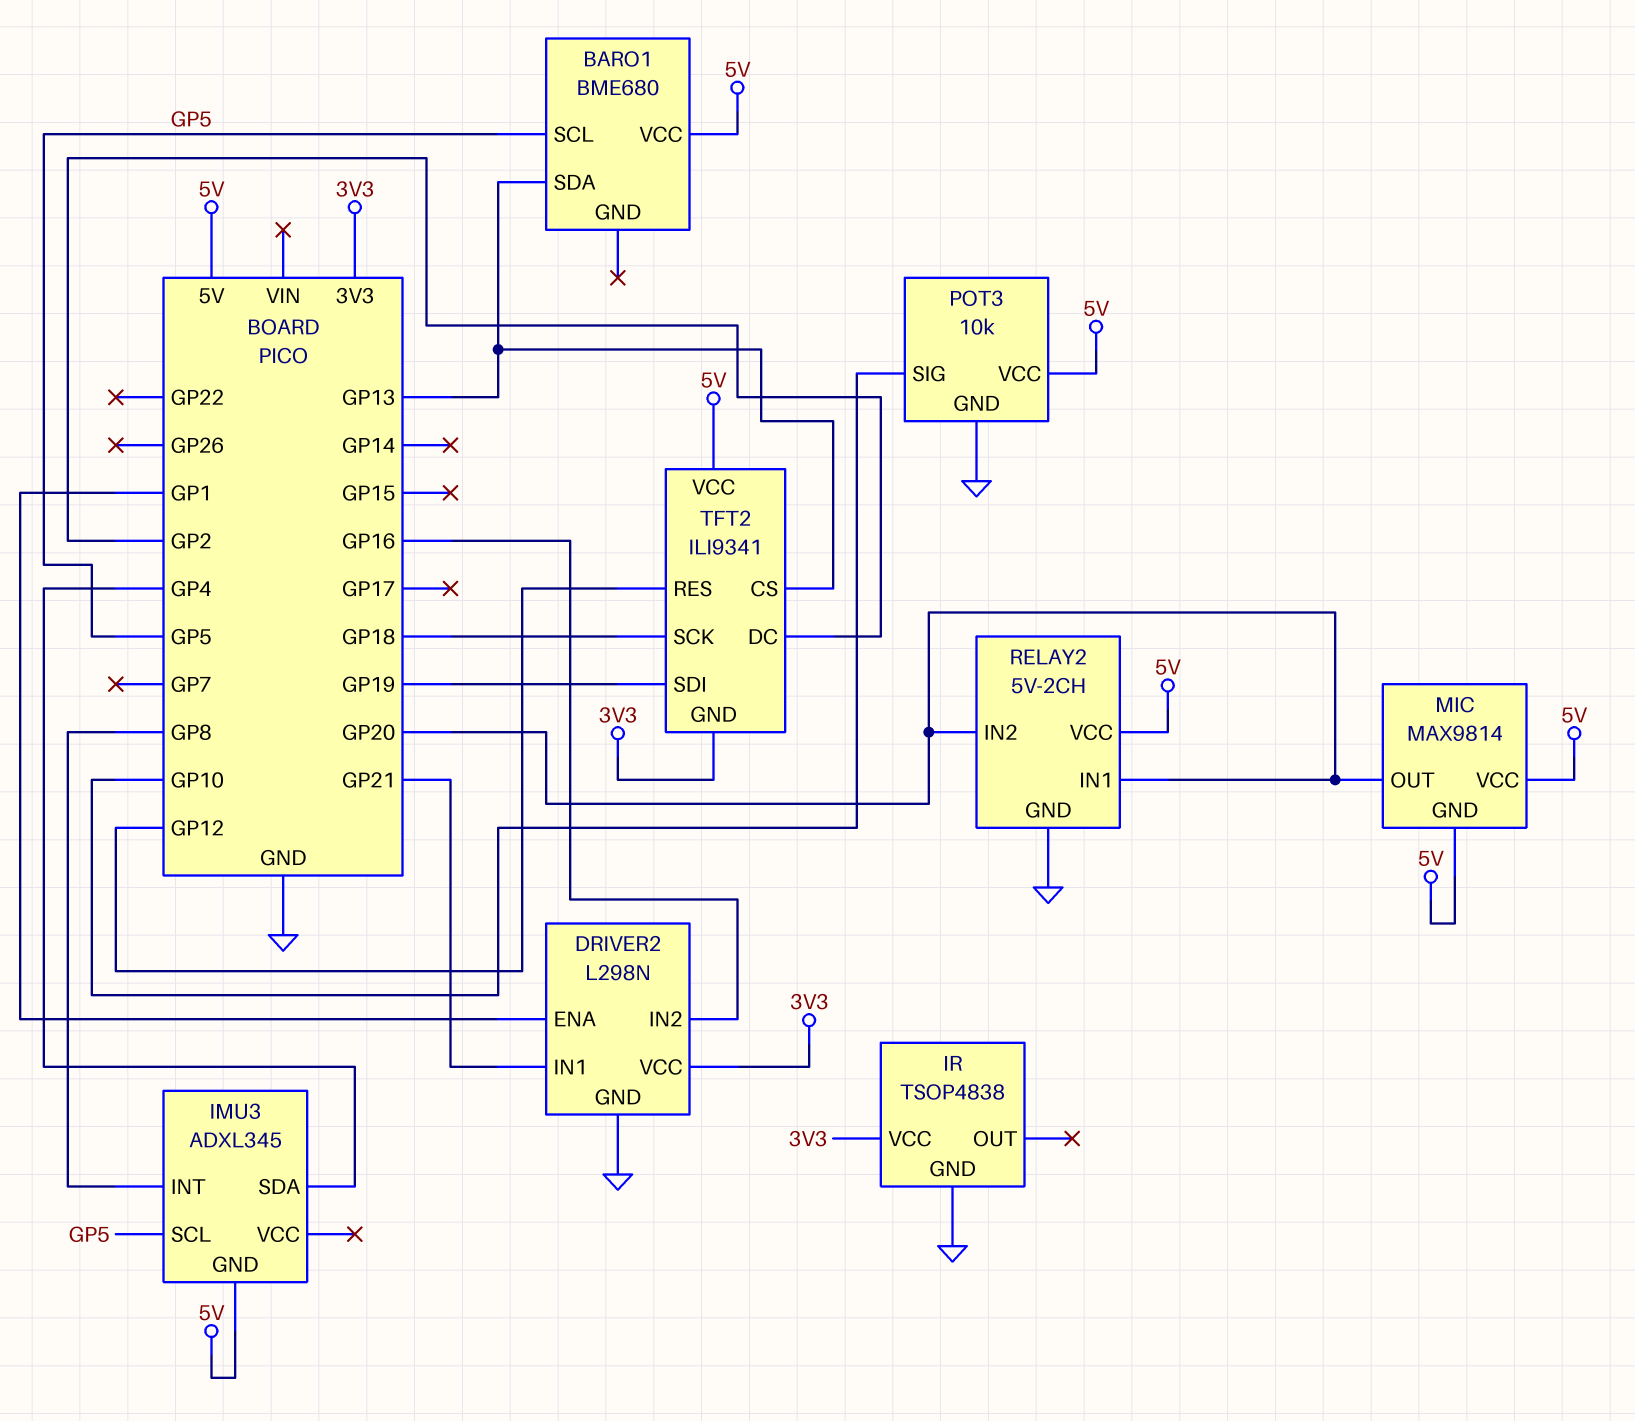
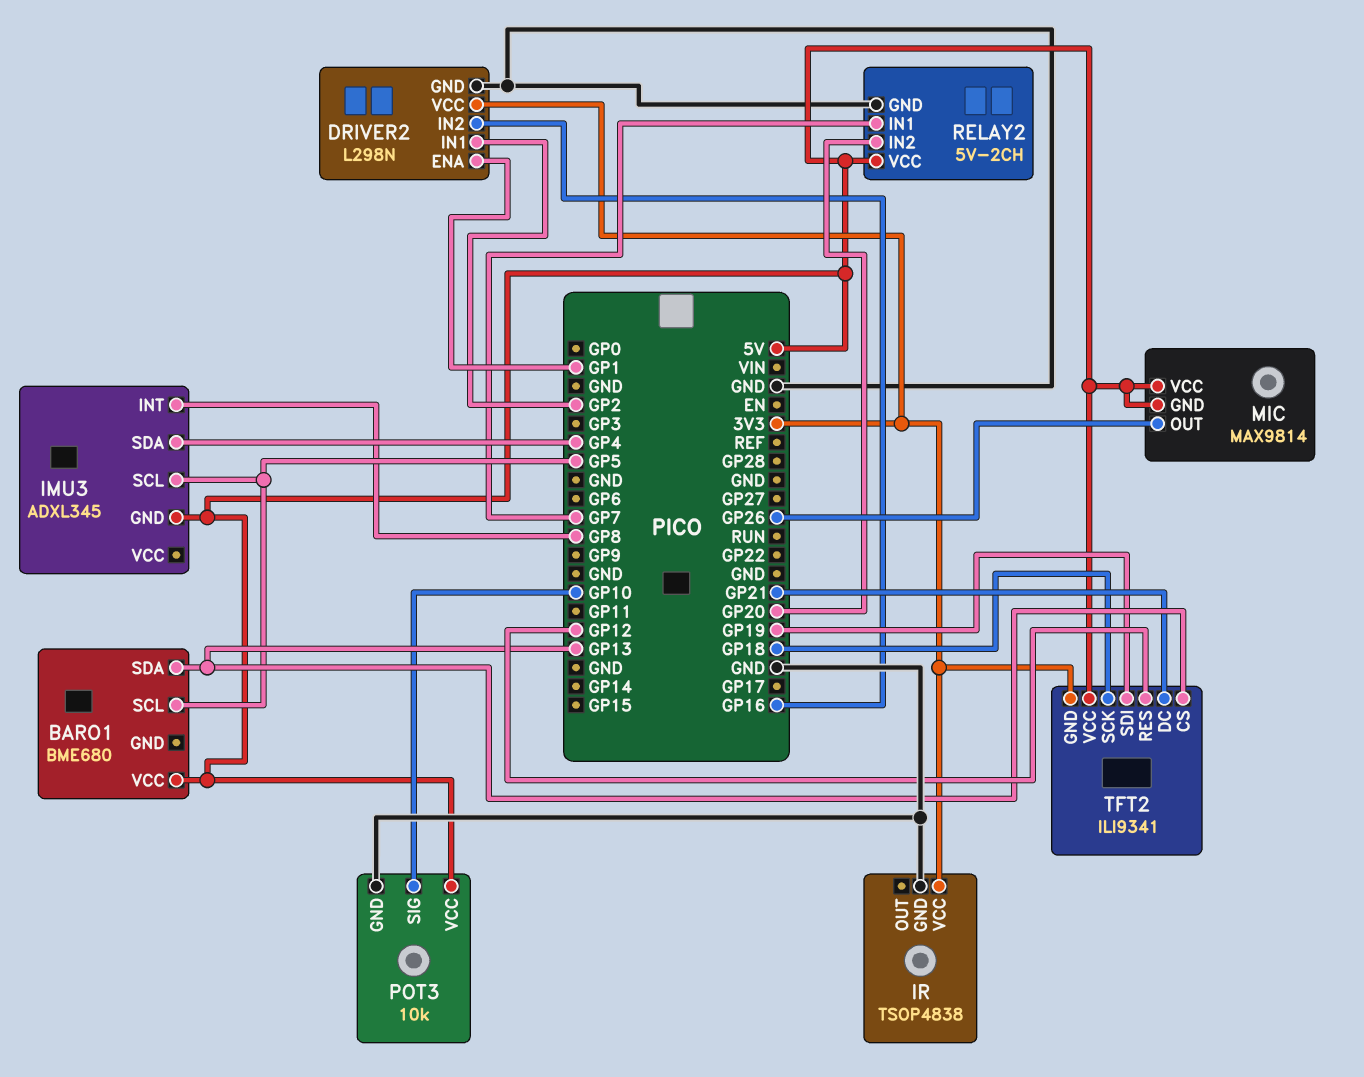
DRIVER2 pin IN1: GP21 -> GP2
MIC pin OUT: GP20 -> GP26
RELAY2 pin IN1: GP20 -> GP7
TFT2 pin DC: GP2 -> GP21

